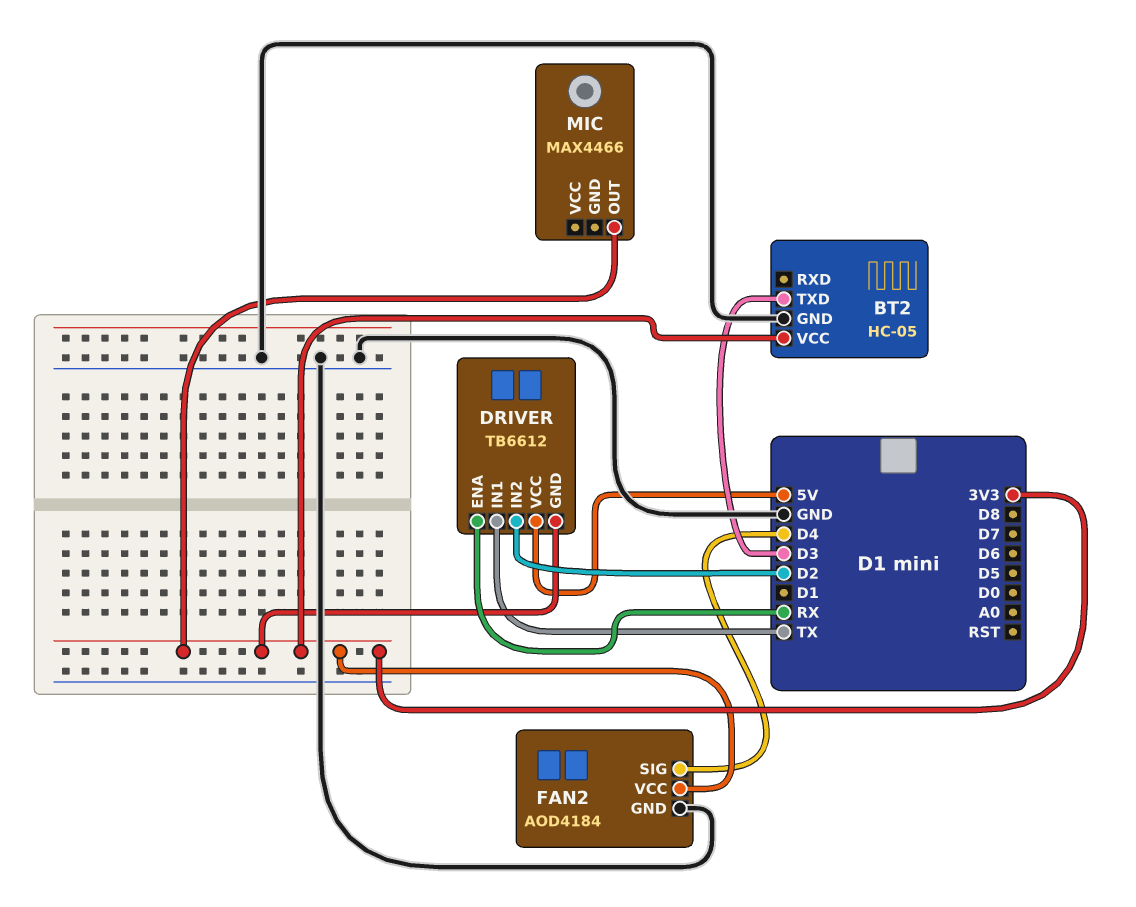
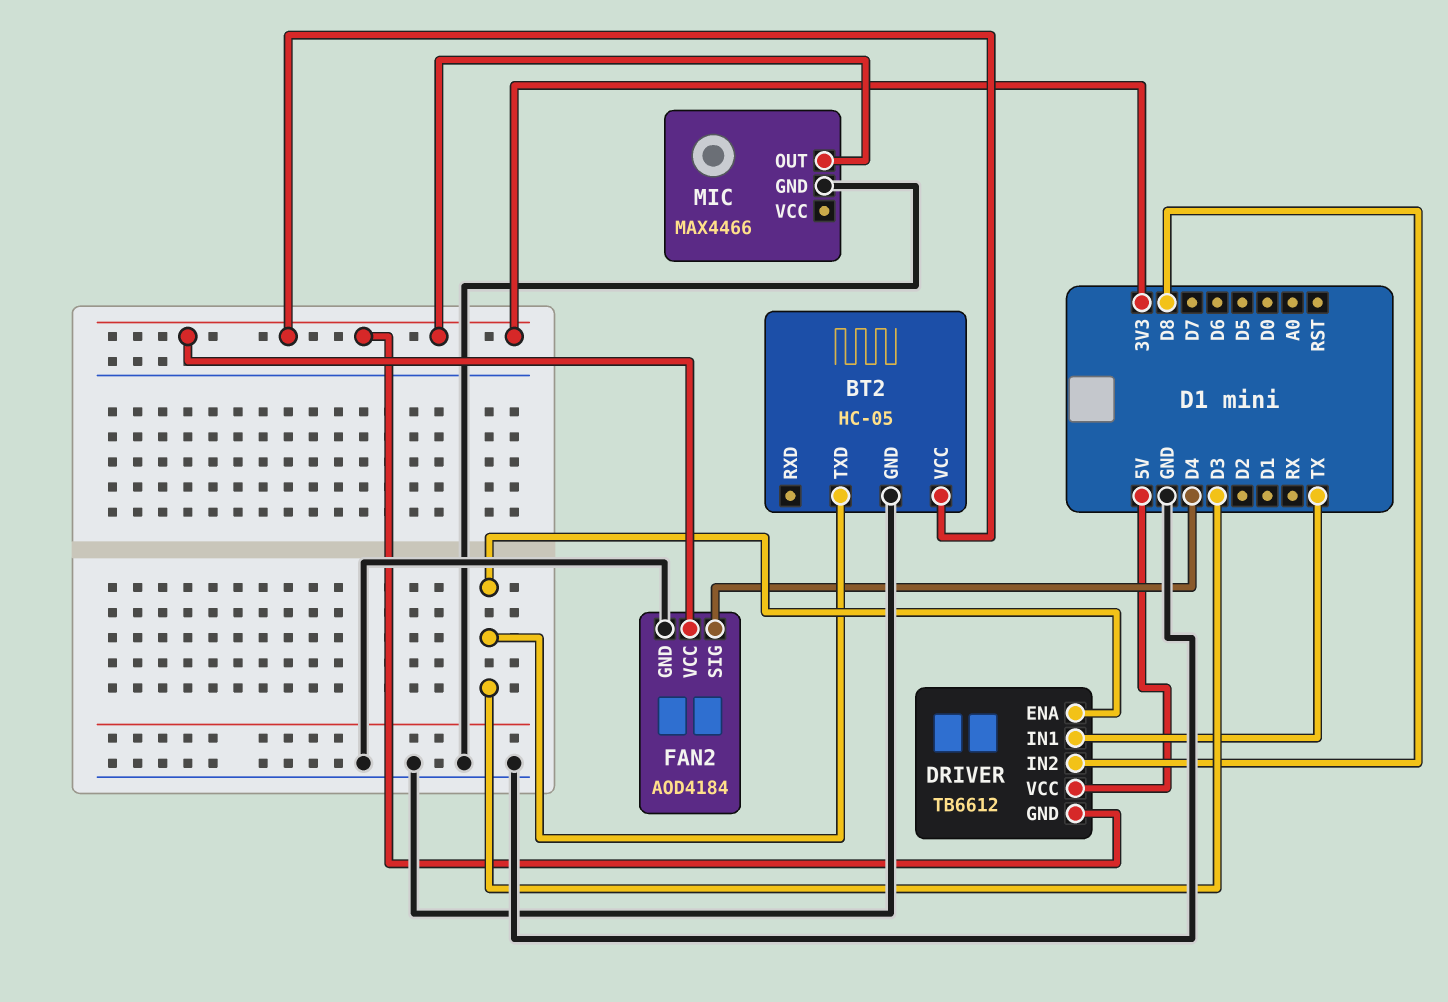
DRIVER pin ENA: RX -> D3
DRIVER pin IN2: D2 -> D8
MIC pin GND: none -> GND

